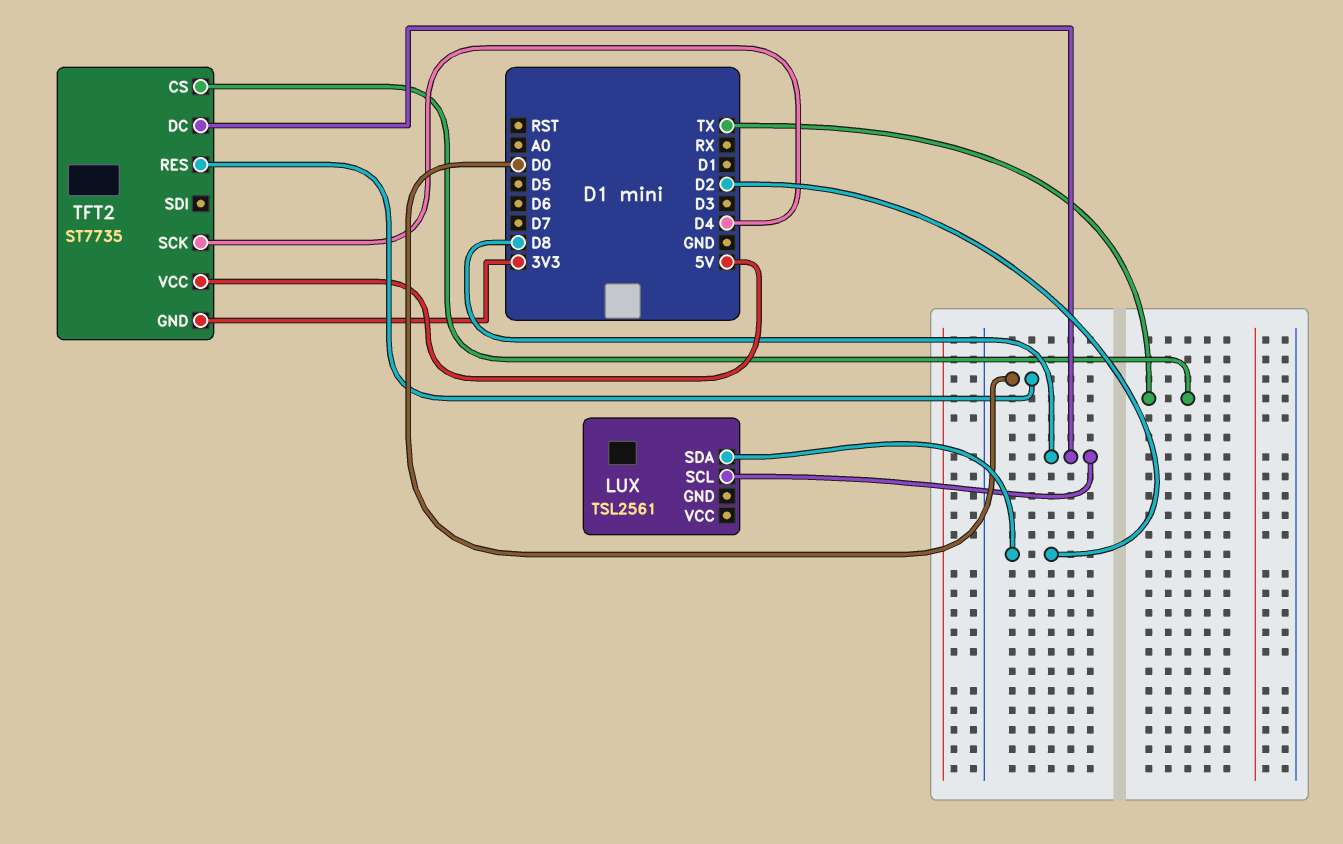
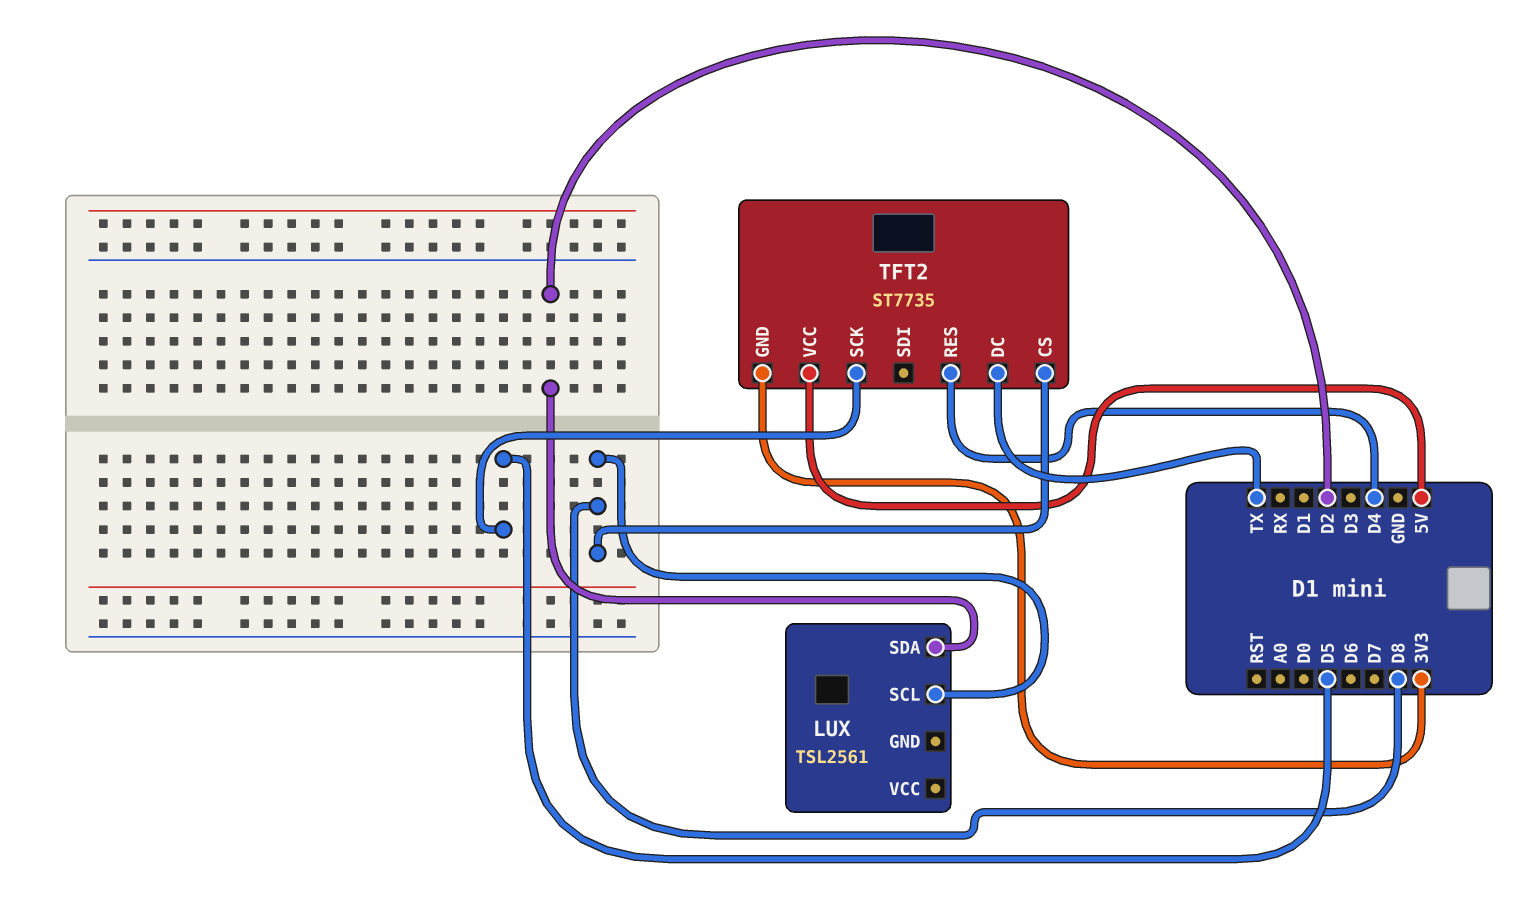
TFT2 pin CS: TX -> D8
TFT2 pin DC: D8 -> TX
TFT2 pin RES: D0 -> D4
TFT2 pin SCK: D4 -> D5

